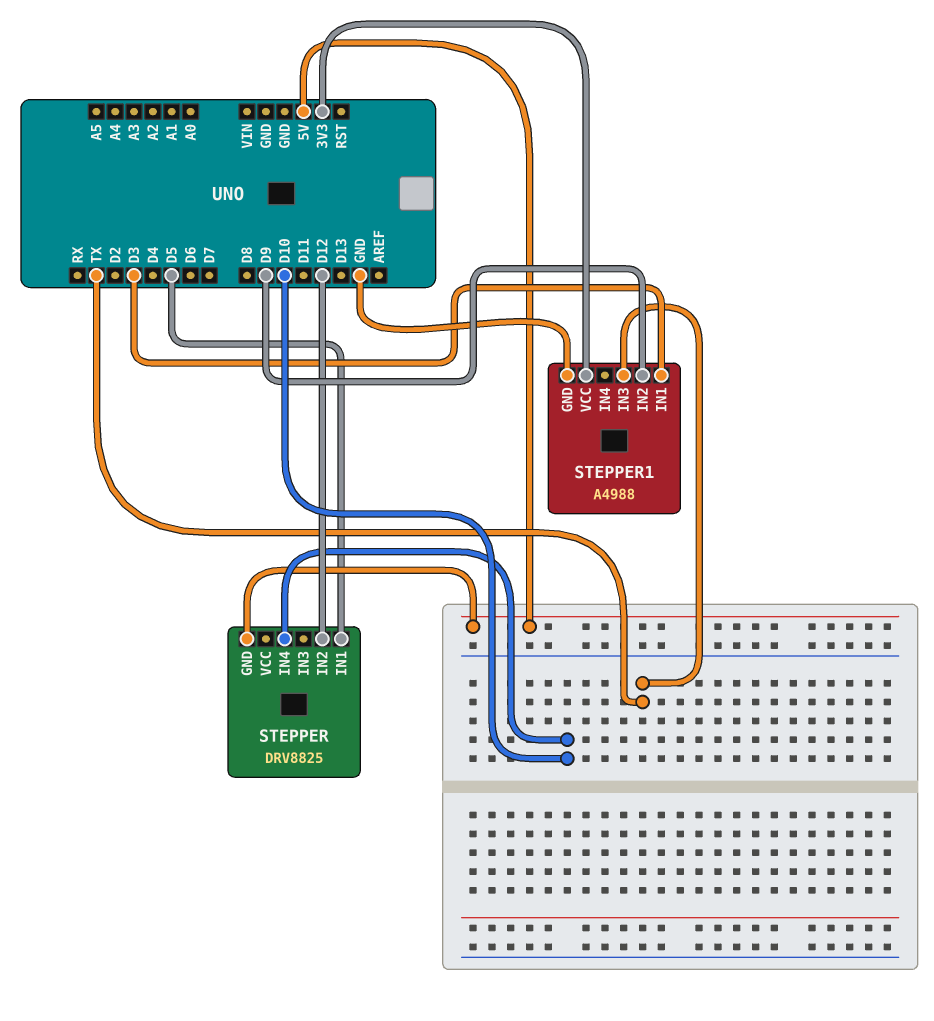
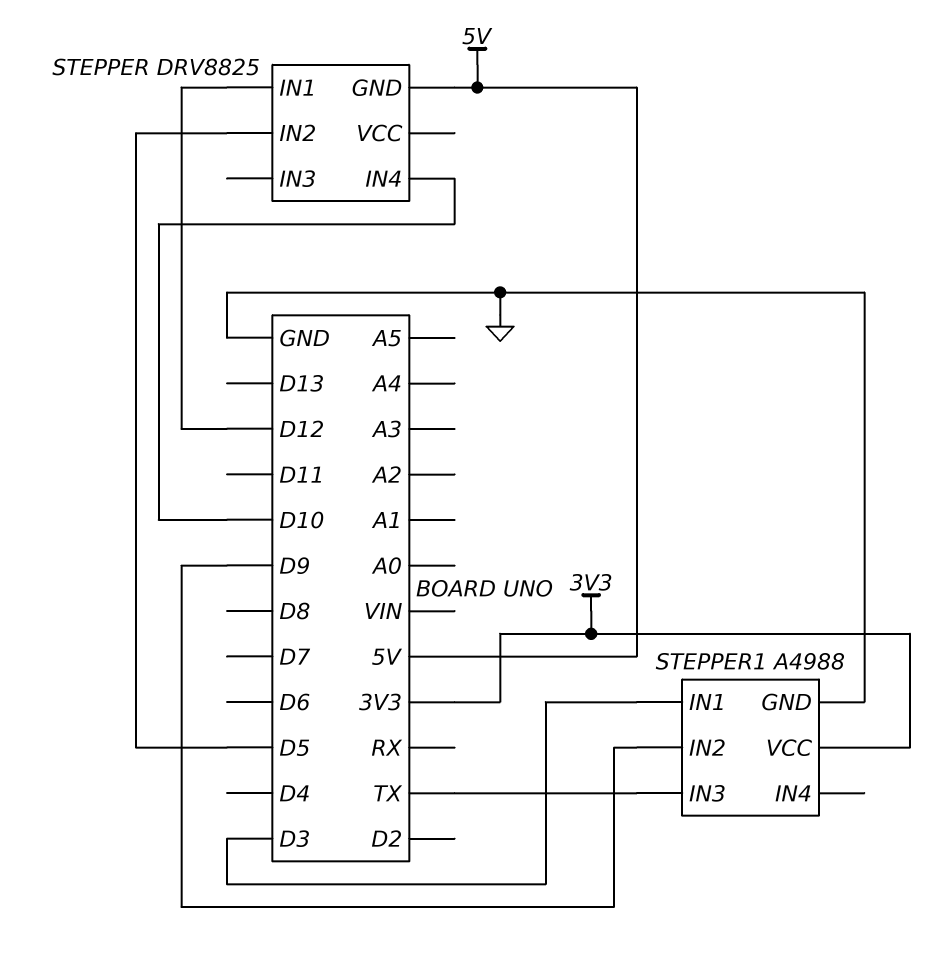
STEPPER pin IN1: D5 -> D12
STEPPER pin IN2: D12 -> D5

